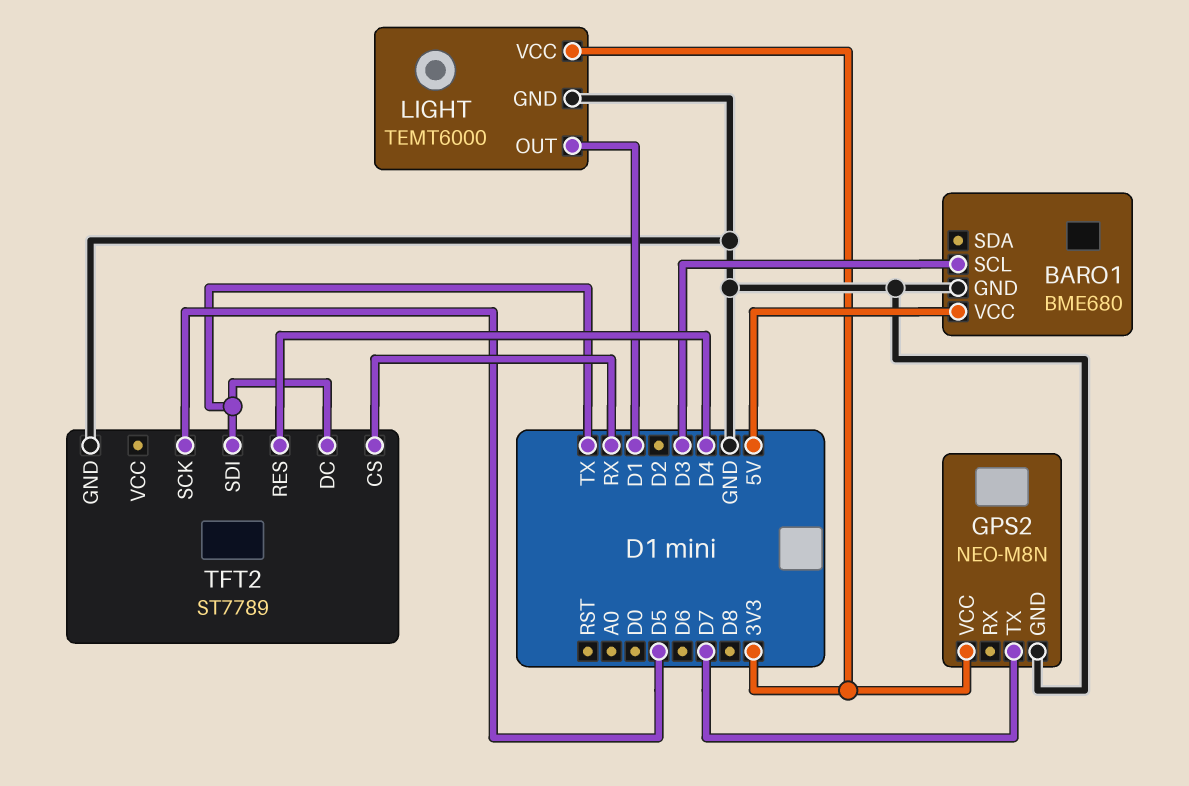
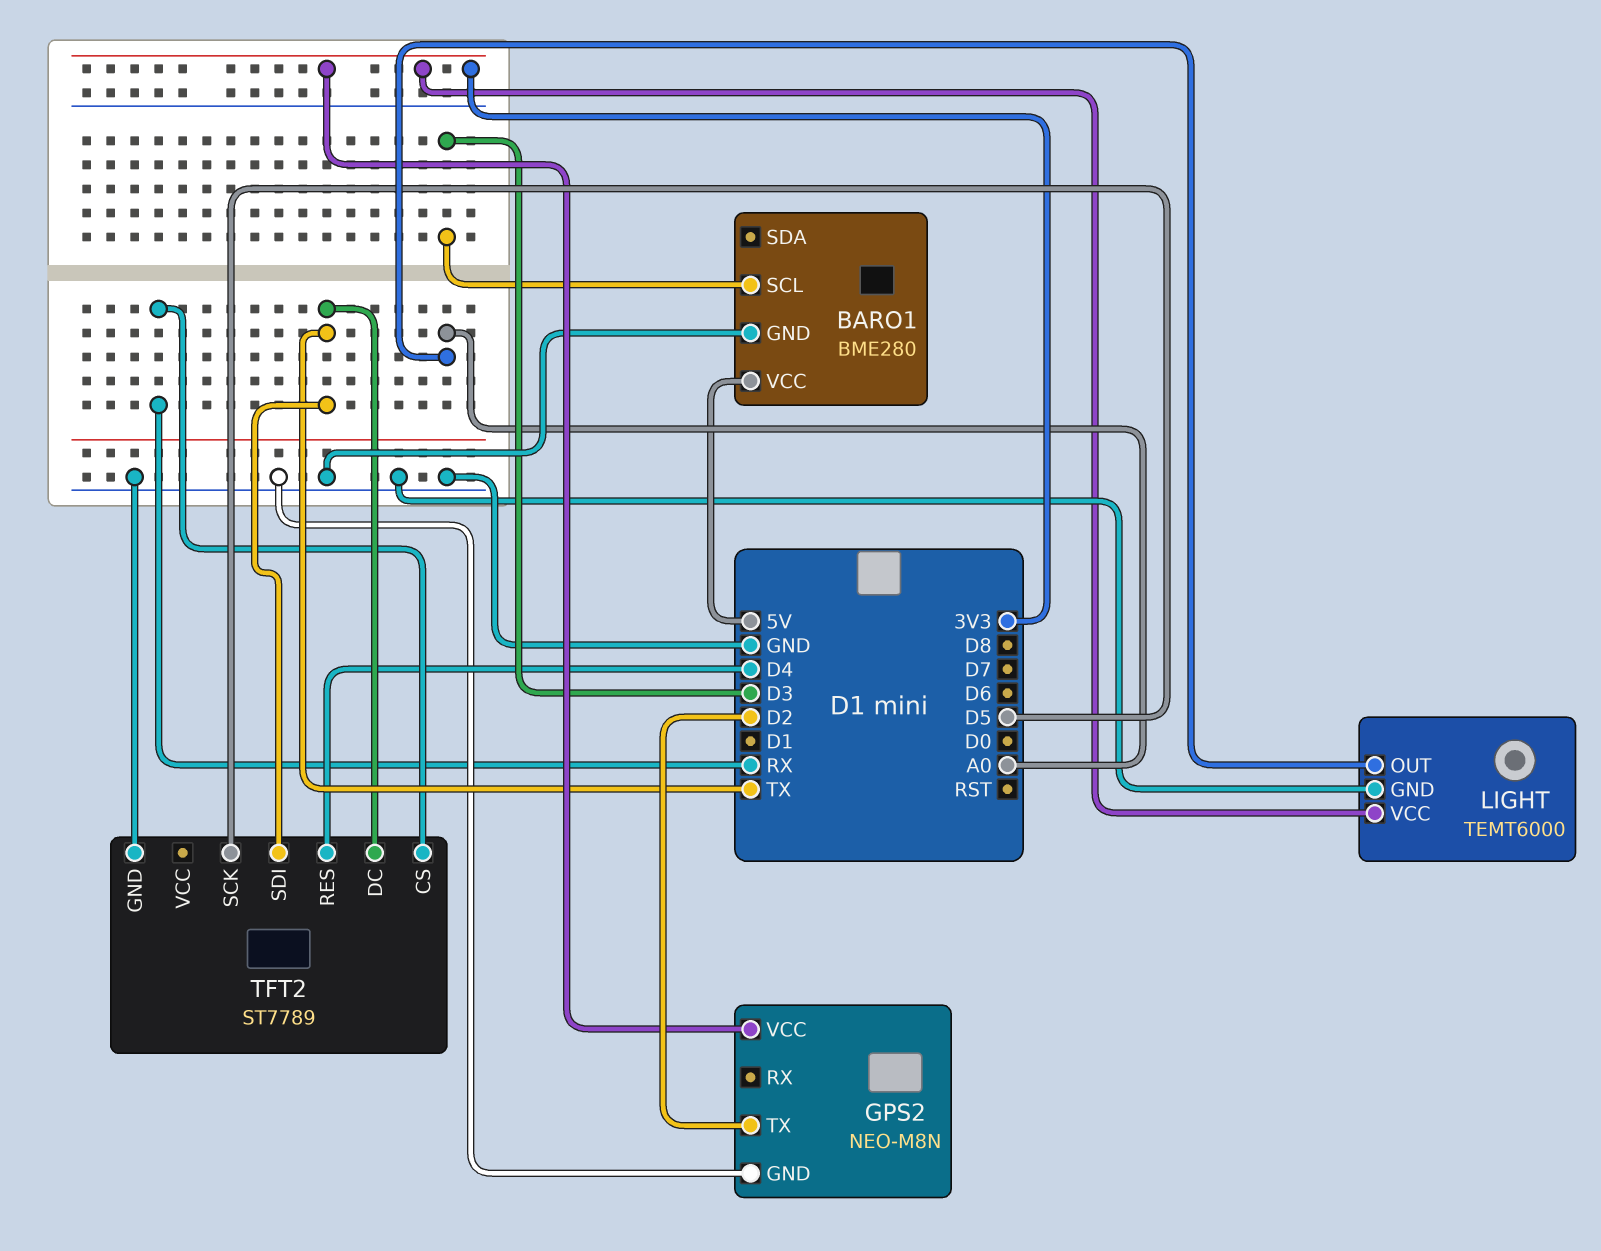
BARO1: BME680 -> BME280
GPS2 pin TX: D7 -> D2
LIGHT pin OUT: D1 -> A0

